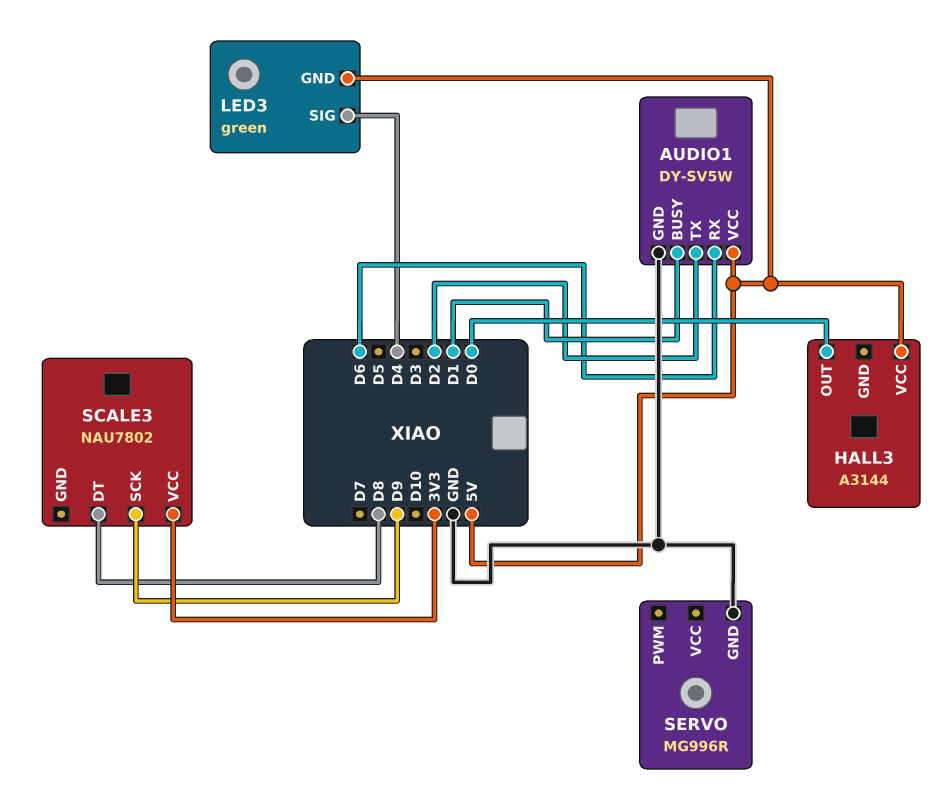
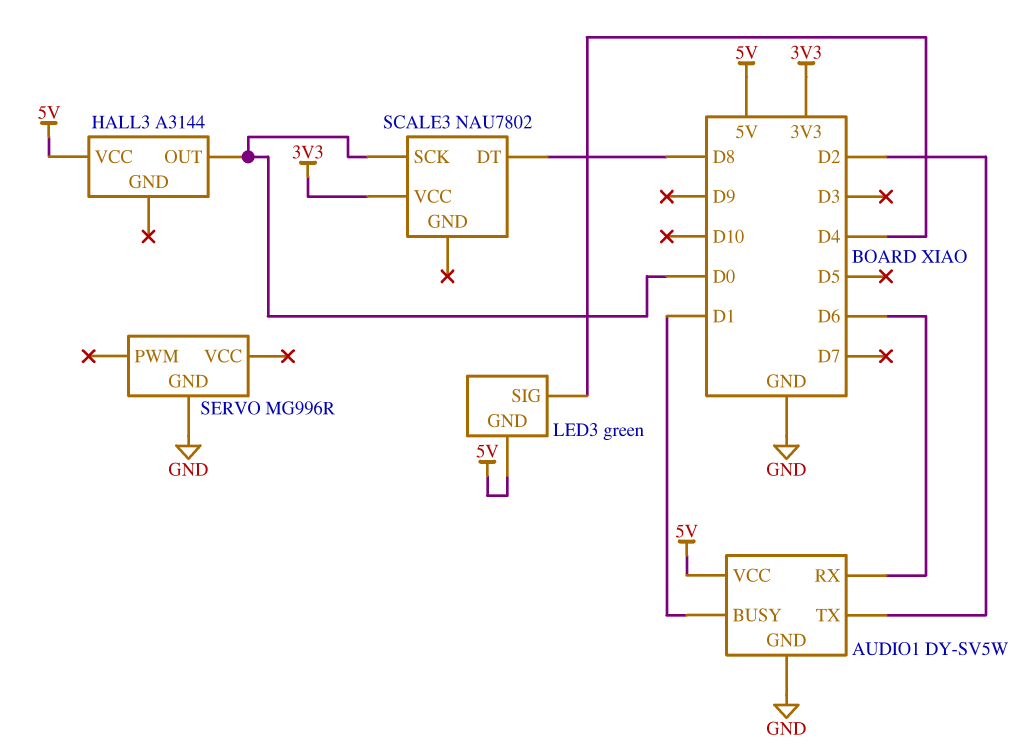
SCALE3 pin SCK: D9 -> D0

